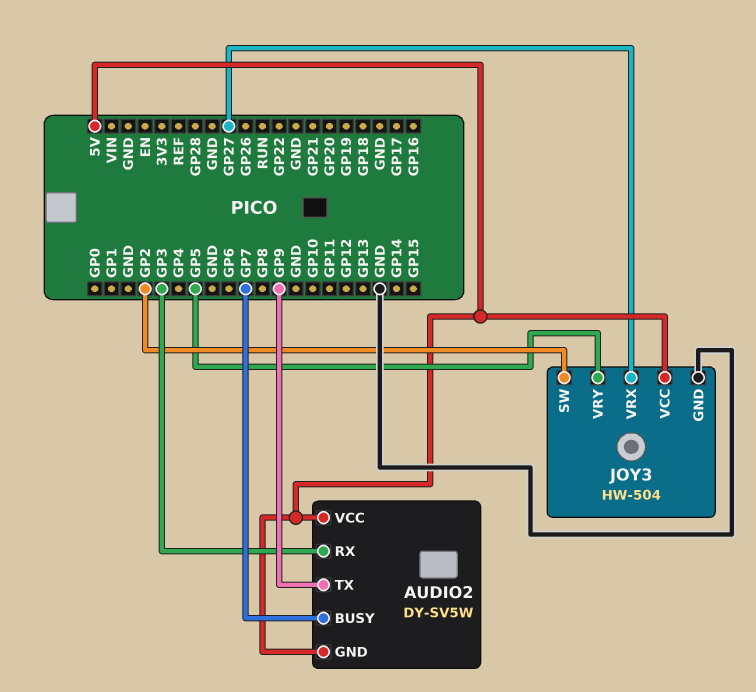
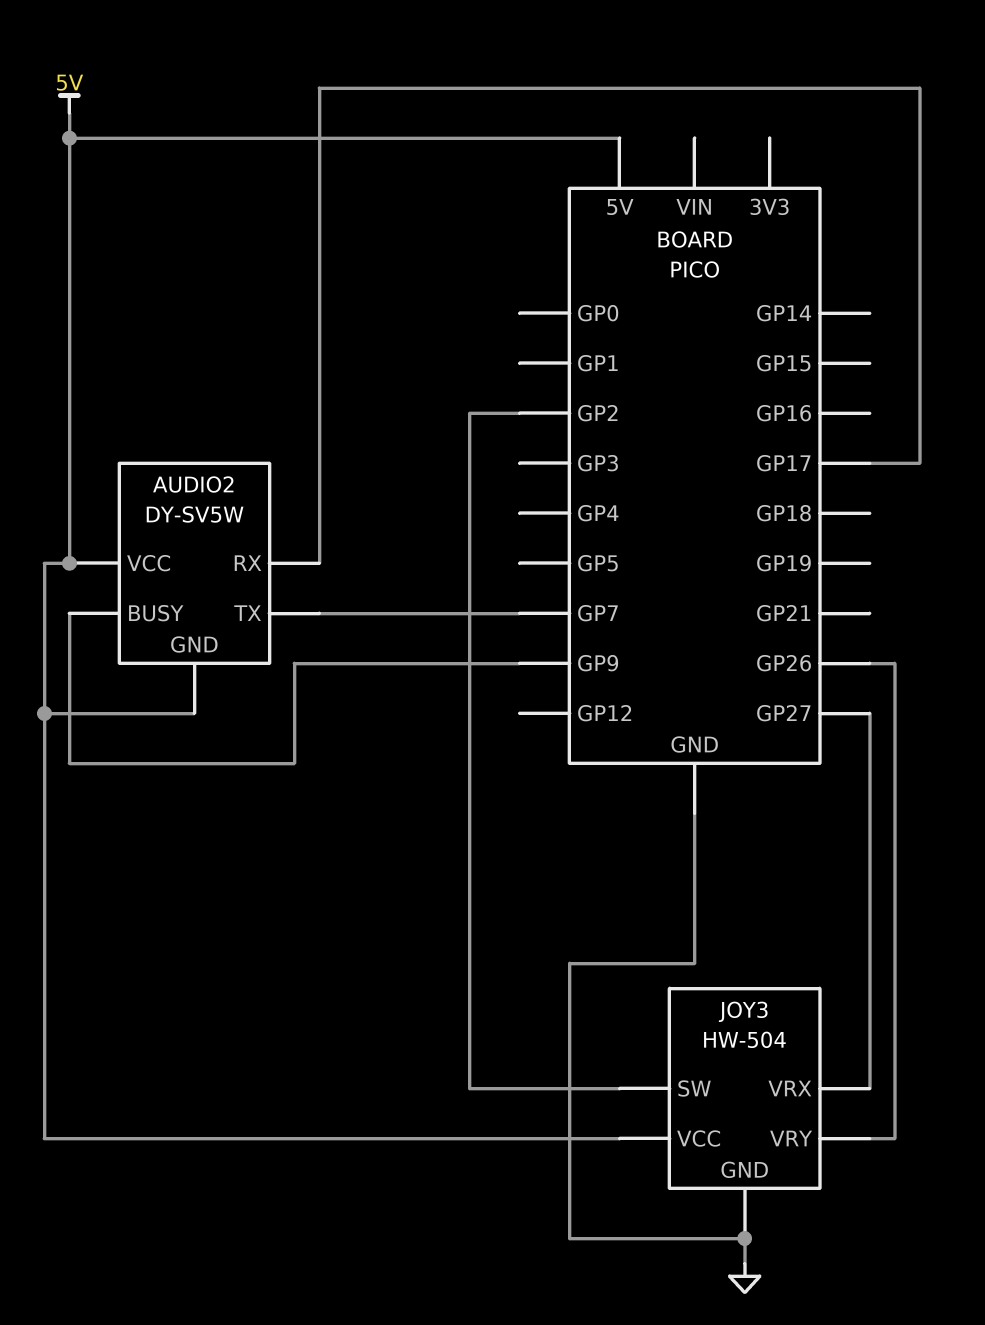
AUDIO2 pin BUSY: GP7 -> GP9
AUDIO2 pin RX: GP3 -> GP17
AUDIO2 pin TX: GP9 -> GP7
JOY3 pin VRY: GP5 -> GP26

